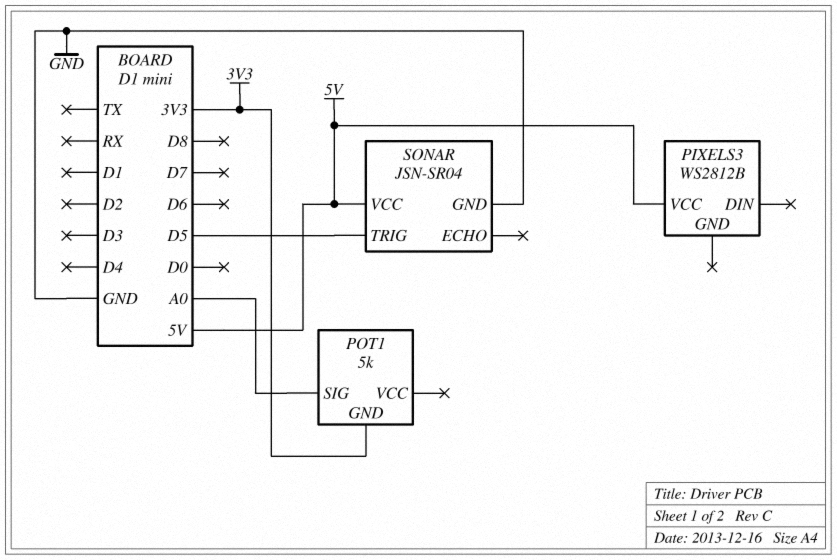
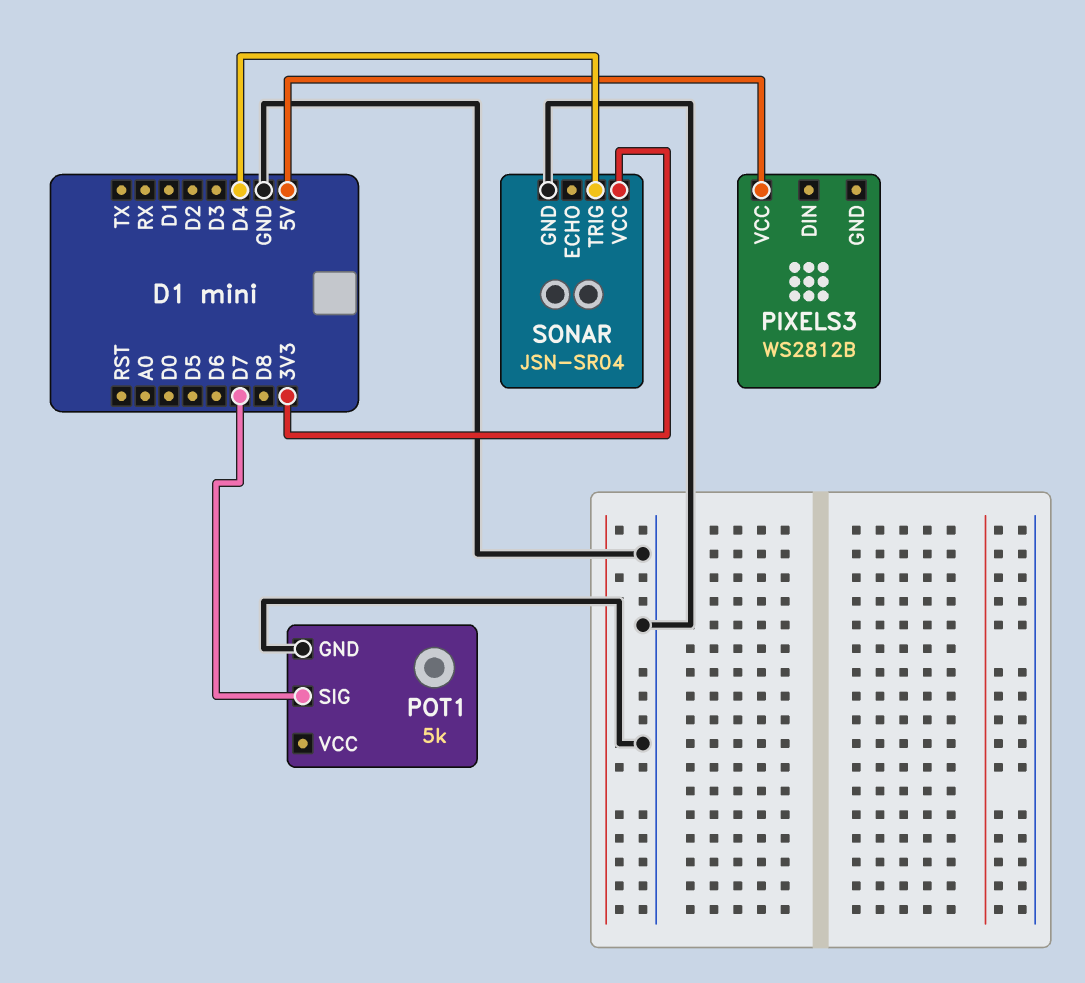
POT1 pin GND: 3V3 -> GND
POT1 pin SIG: A0 -> D7
SONAR pin TRIG: D5 -> D4
SONAR pin VCC: 5V -> 3V3

